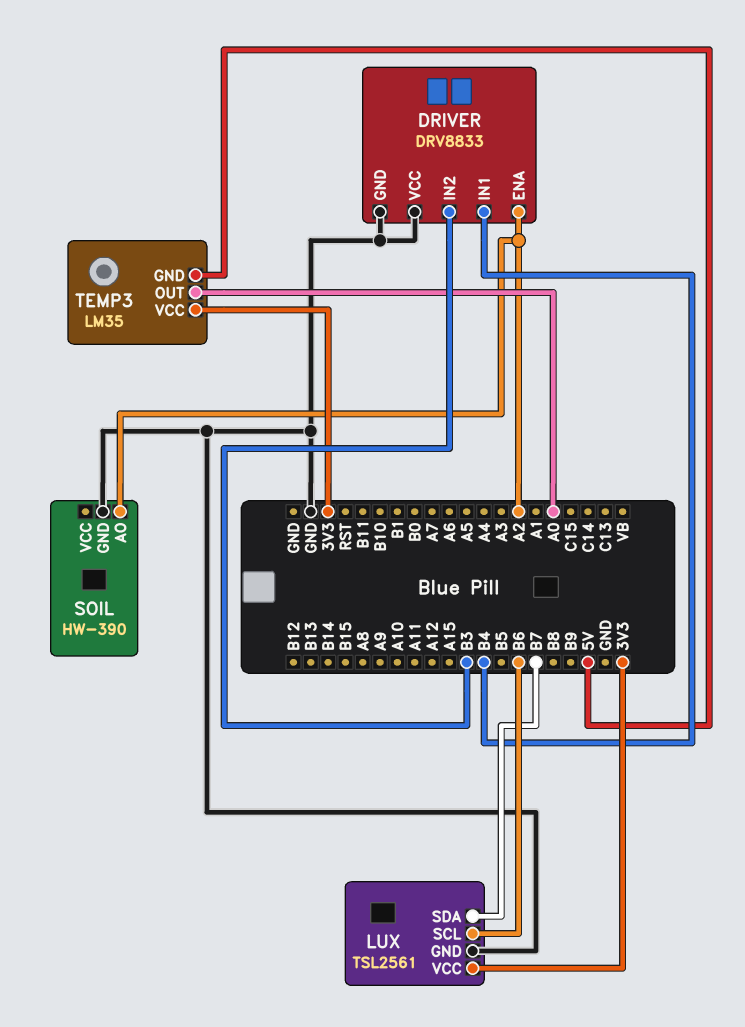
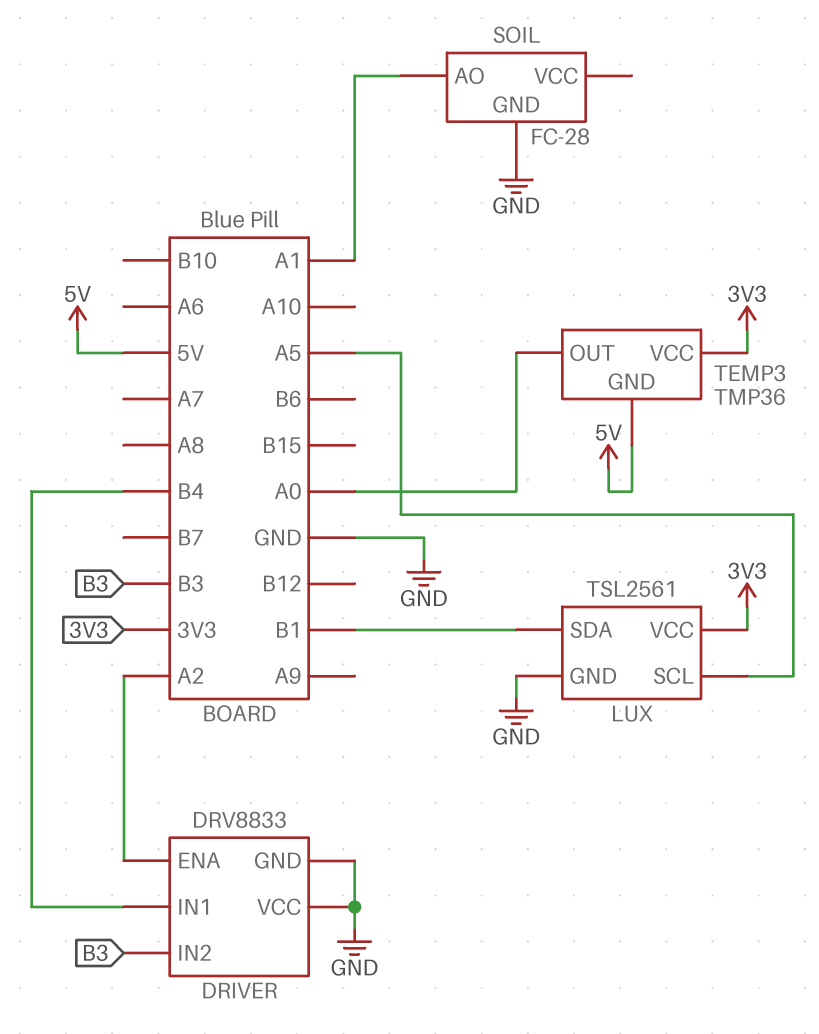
LUX pin SCL: B6 -> A5
LUX pin SDA: B7 -> B1
SOIL: HW-390 -> FC-28
SOIL pin AO: A2 -> A1
TEMP3: LM35 -> TMP36

